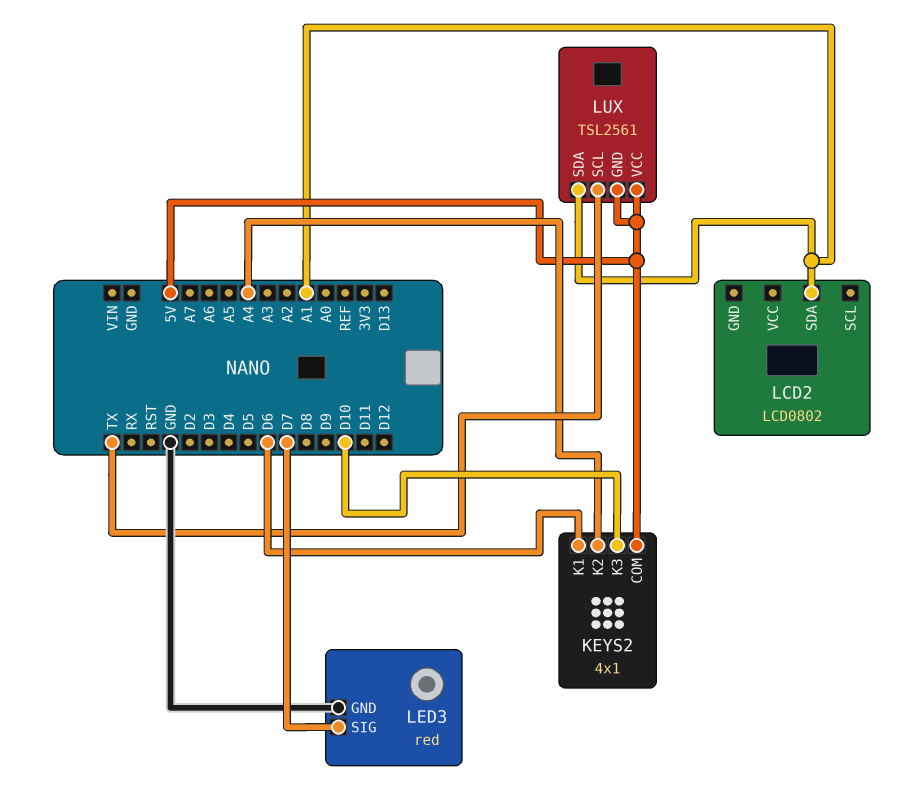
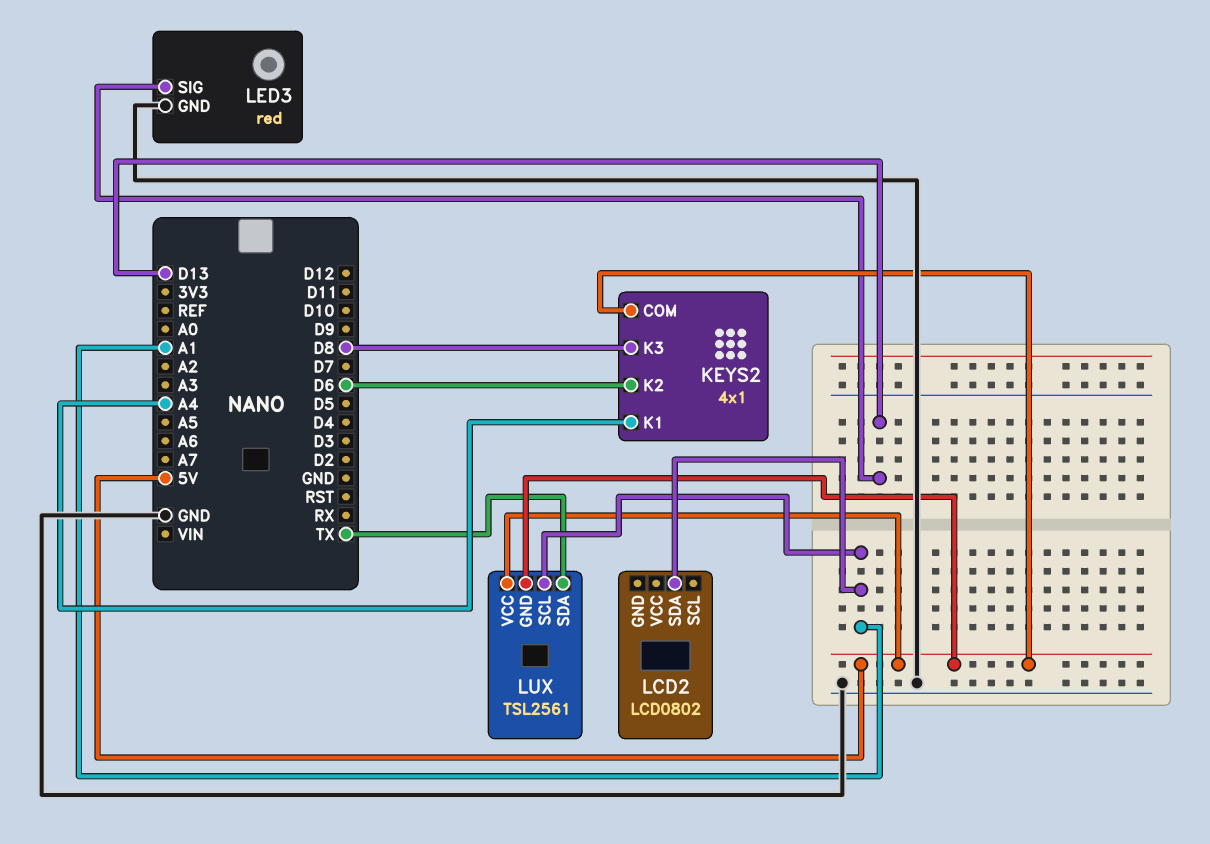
KEYS2 pin K1: D6 -> A4
KEYS2 pin K2: A4 -> D6
KEYS2 pin K3: D10 -> D8
LED3 pin SIG: D7 -> D13
LUX pin SCL: TX -> A1
LUX pin SDA: A1 -> TX

